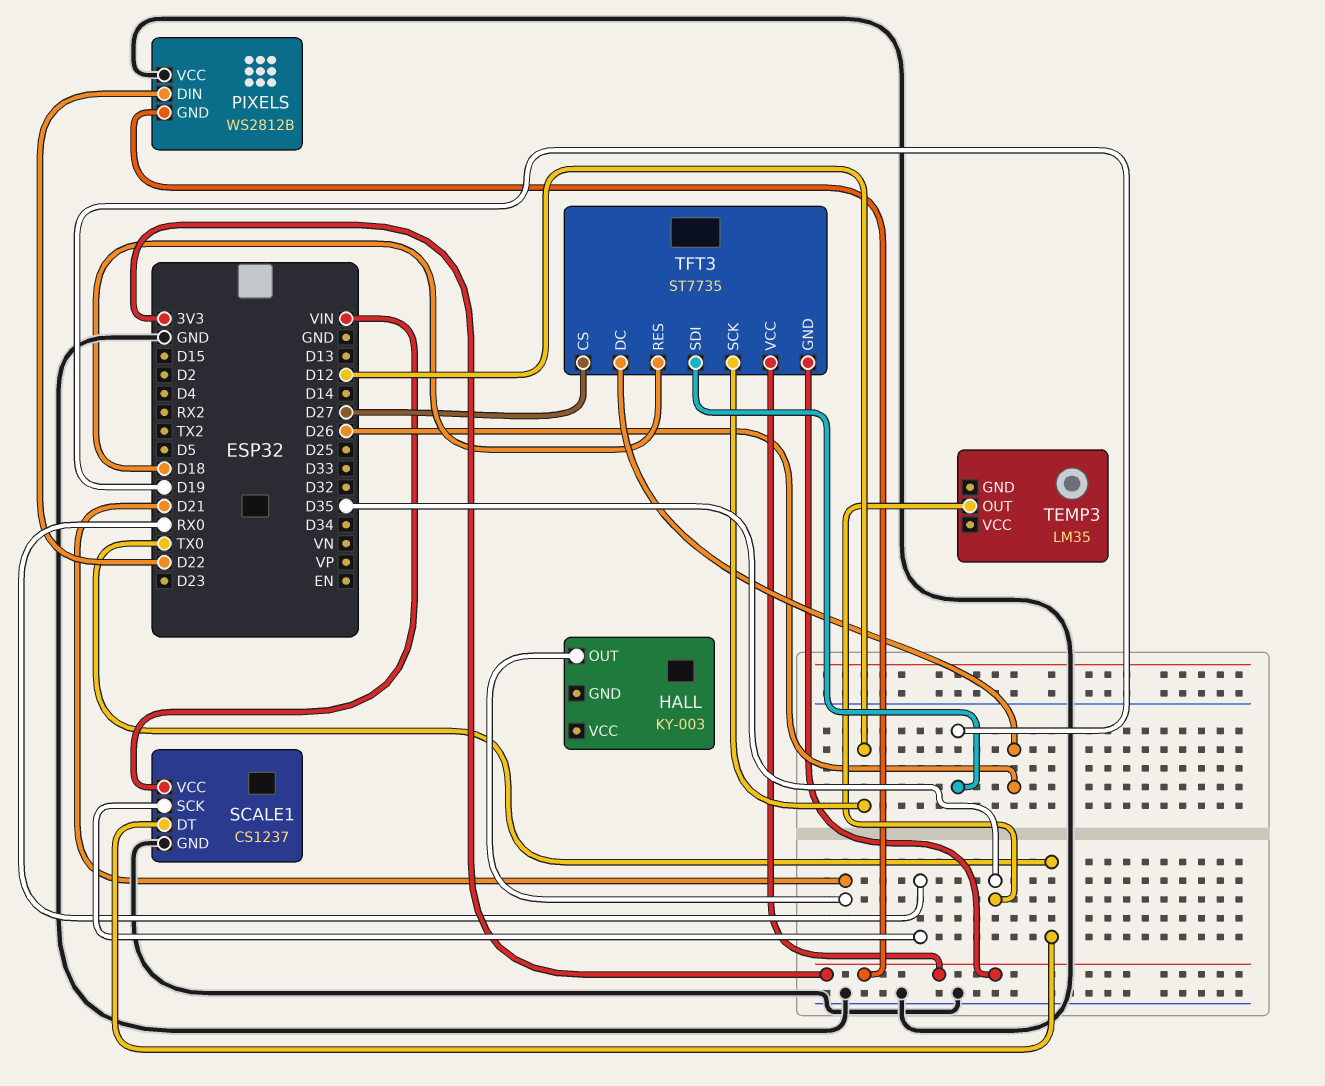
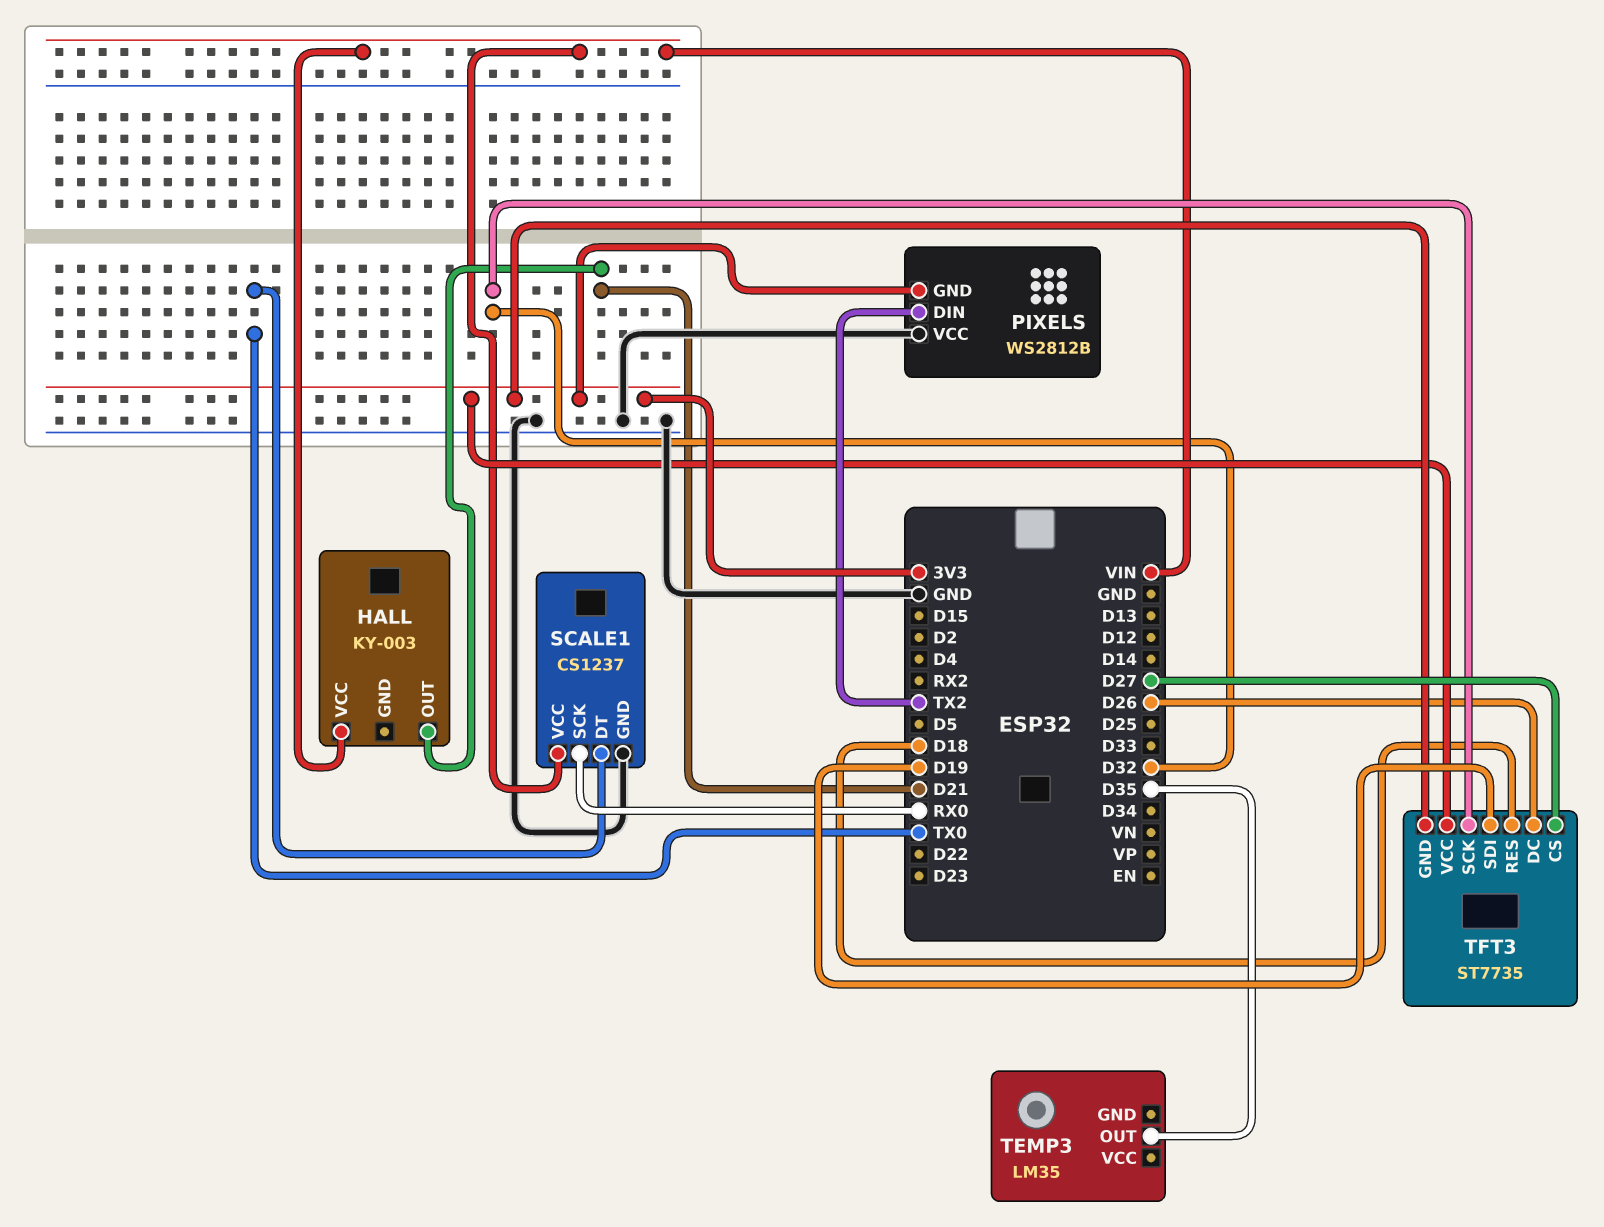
HALL pin VCC: none -> VIN
PIXELS pin DIN: D22 -> TX2
TFT3 pin SCK: D12 -> D32

